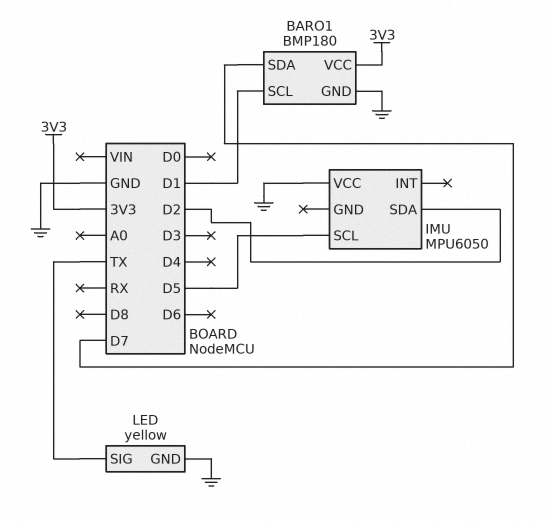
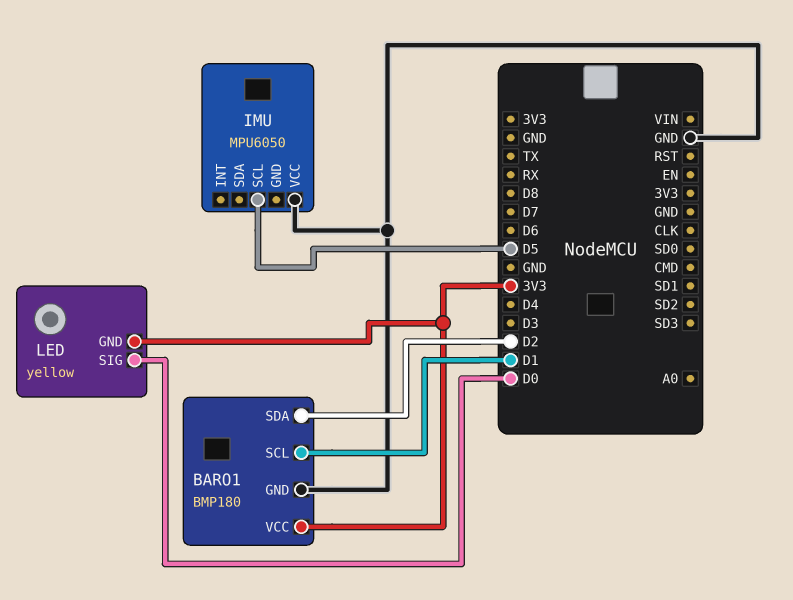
BARO1 pin SDA: D7 -> D2
IMU pin SDA: D2 -> none
LED pin GND: GND -> 3V3
LED pin SIG: TX -> D0

